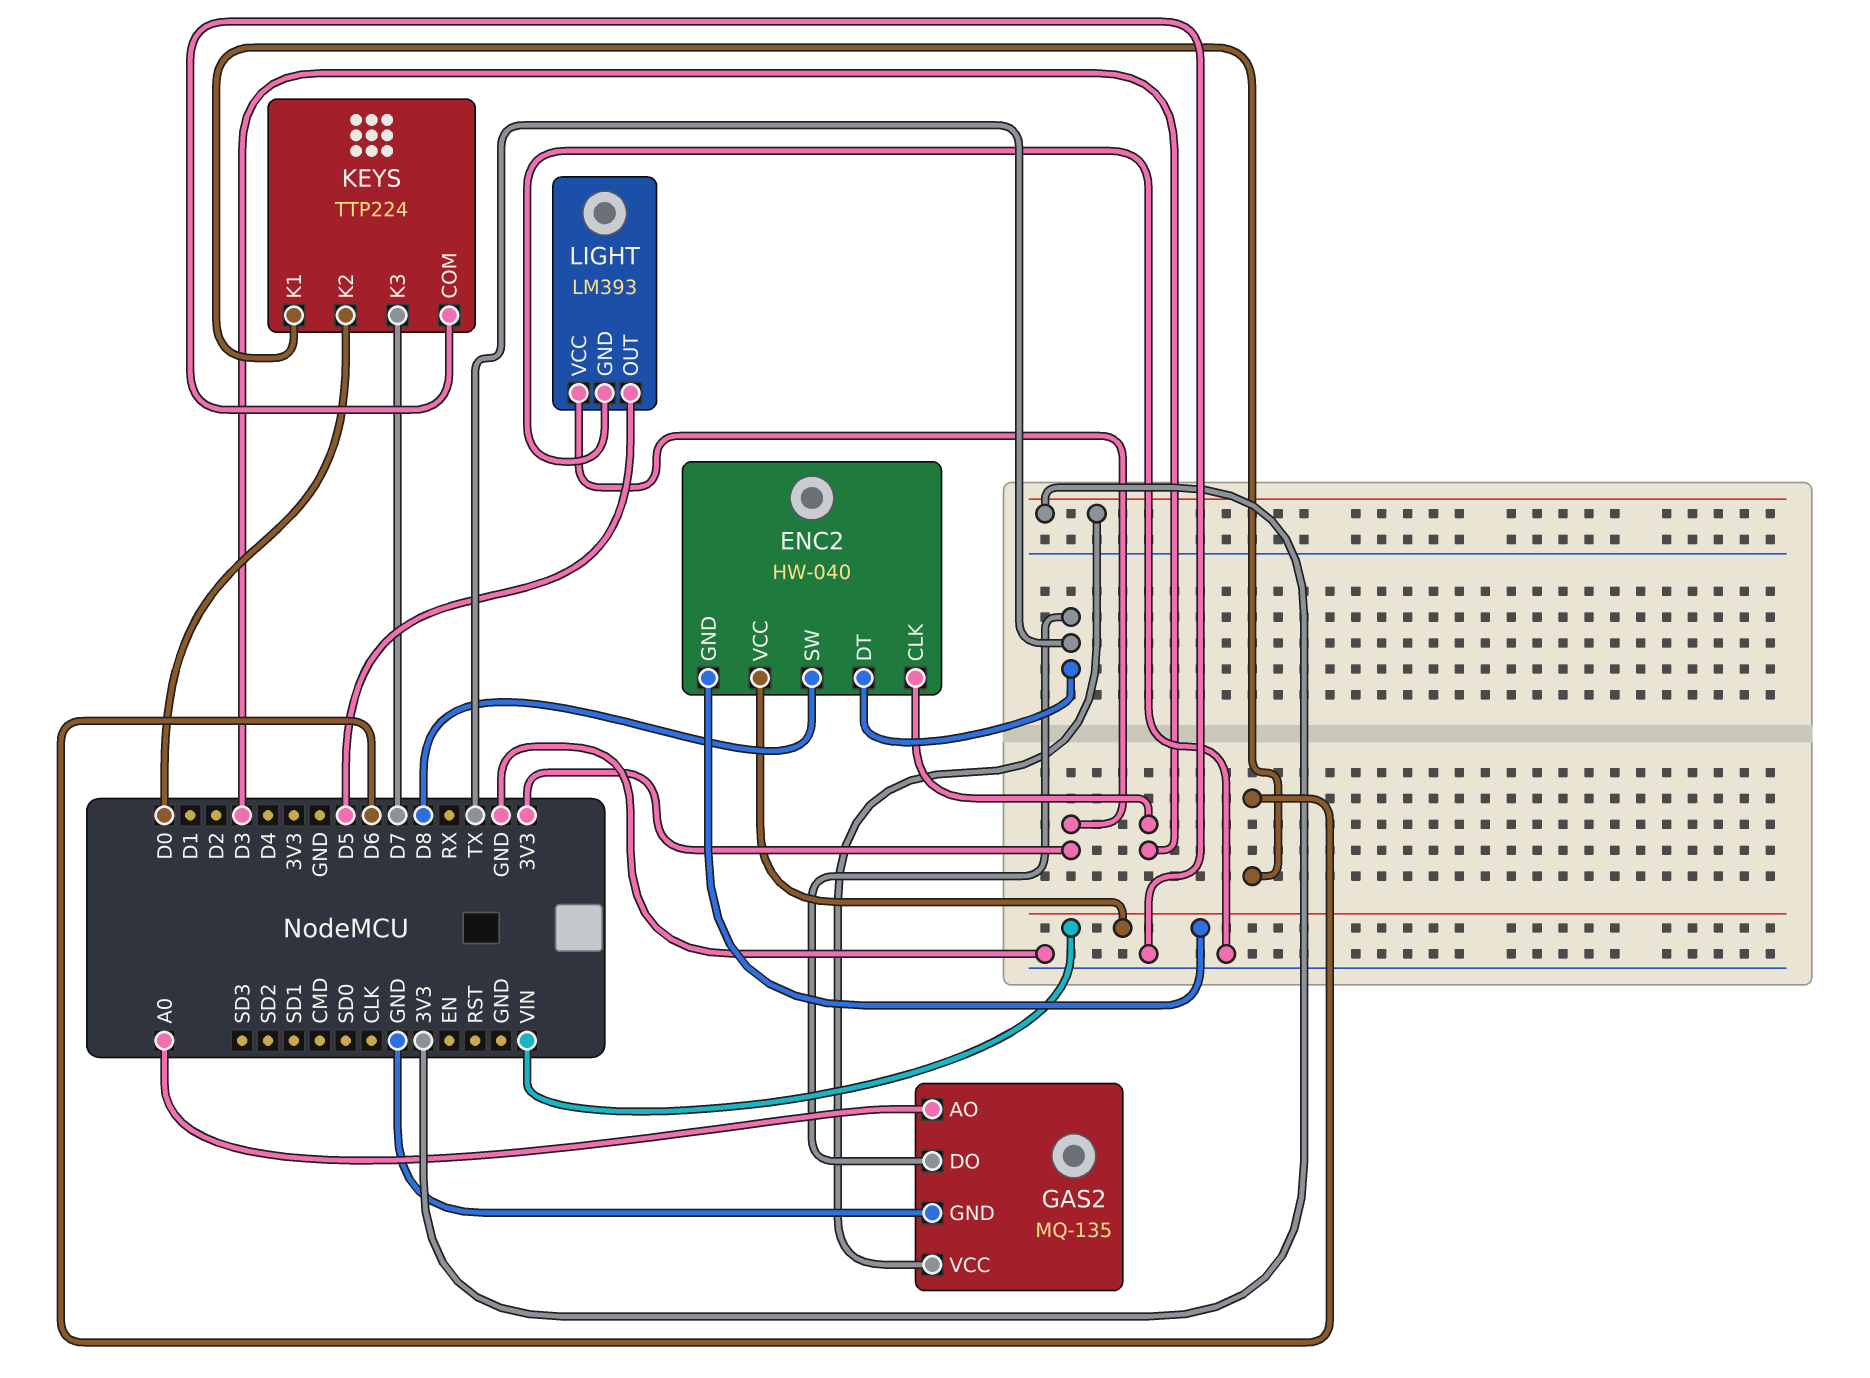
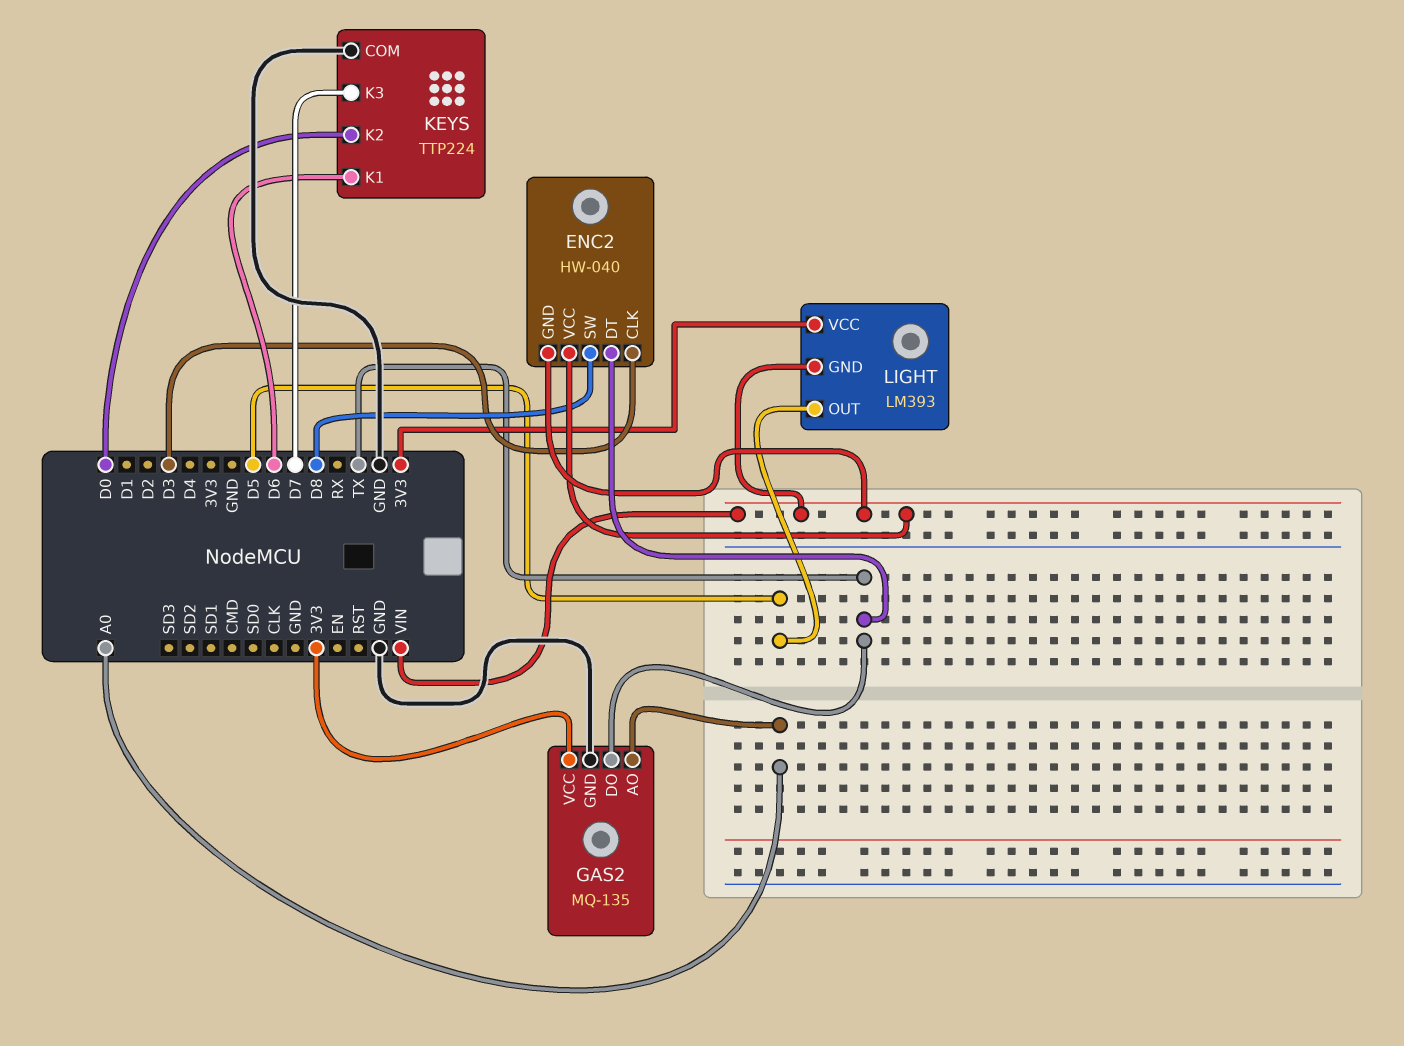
LIGHT pin GND: GND -> VIN

